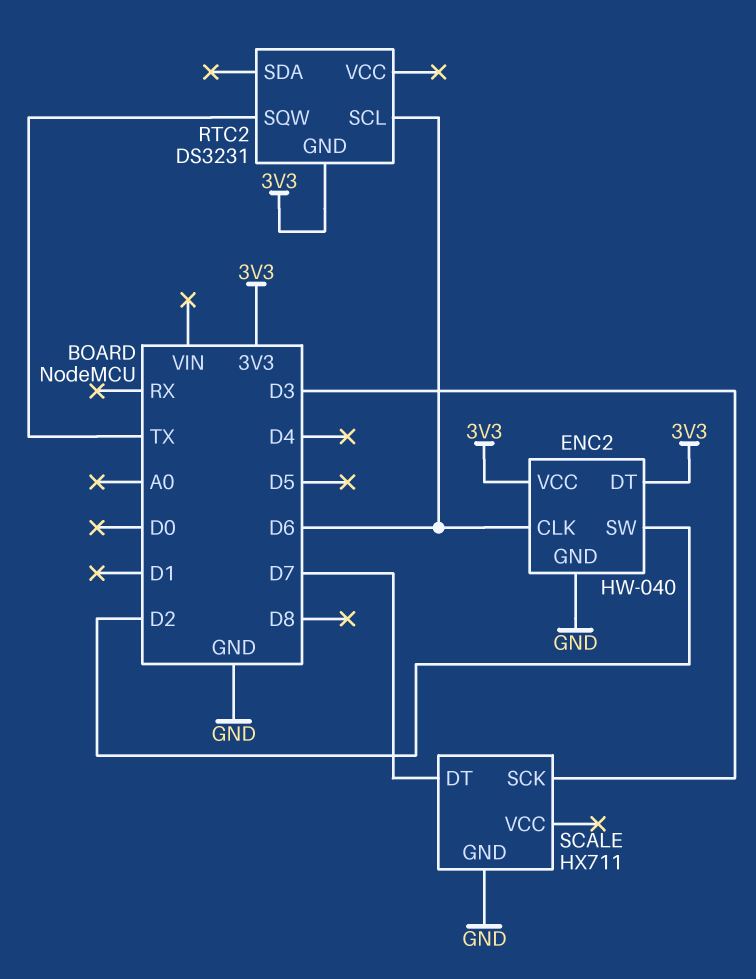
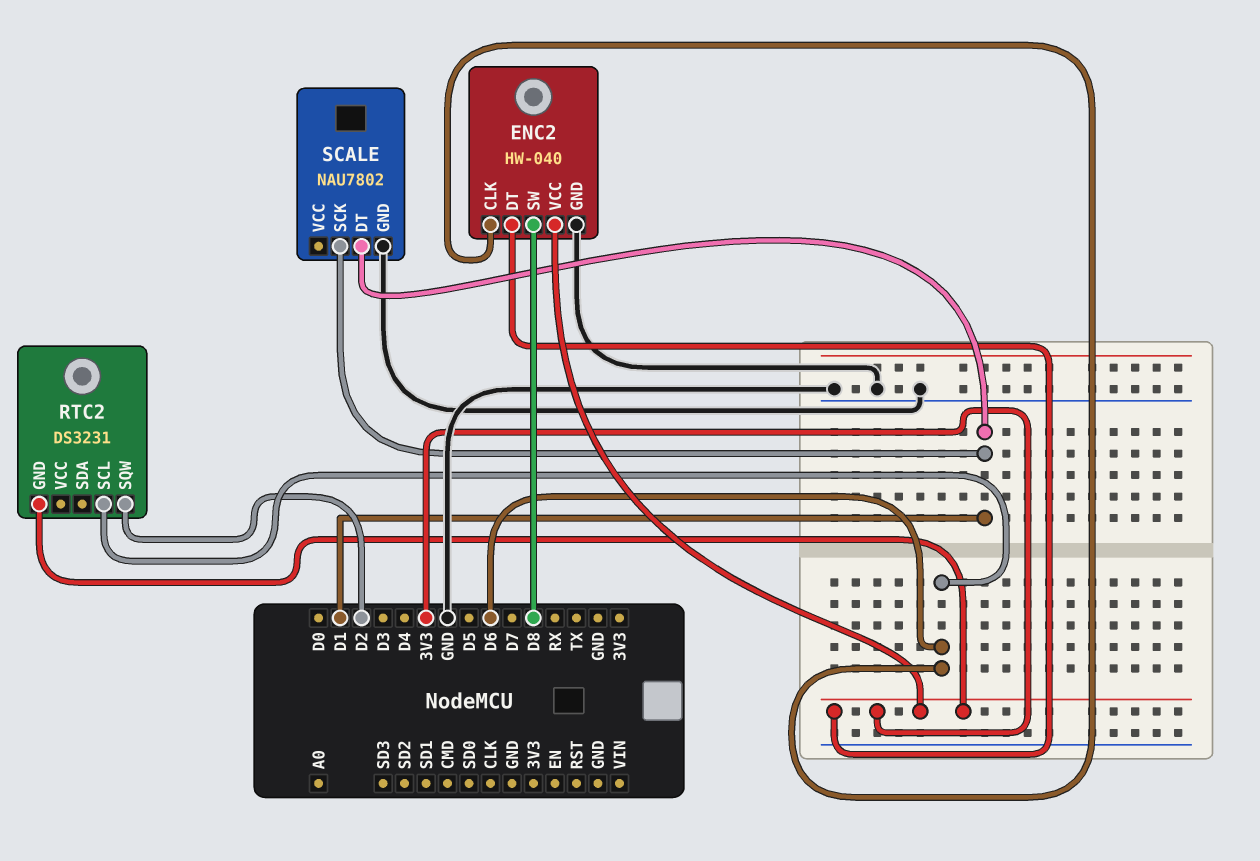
ENC2 pin SW: D2 -> D8
RTC2 pin SQW: TX -> D2
SCALE: HX711 -> NAU7802
SCALE pin DT: D7 -> D1
SCALE pin SCK: D3 -> D1

